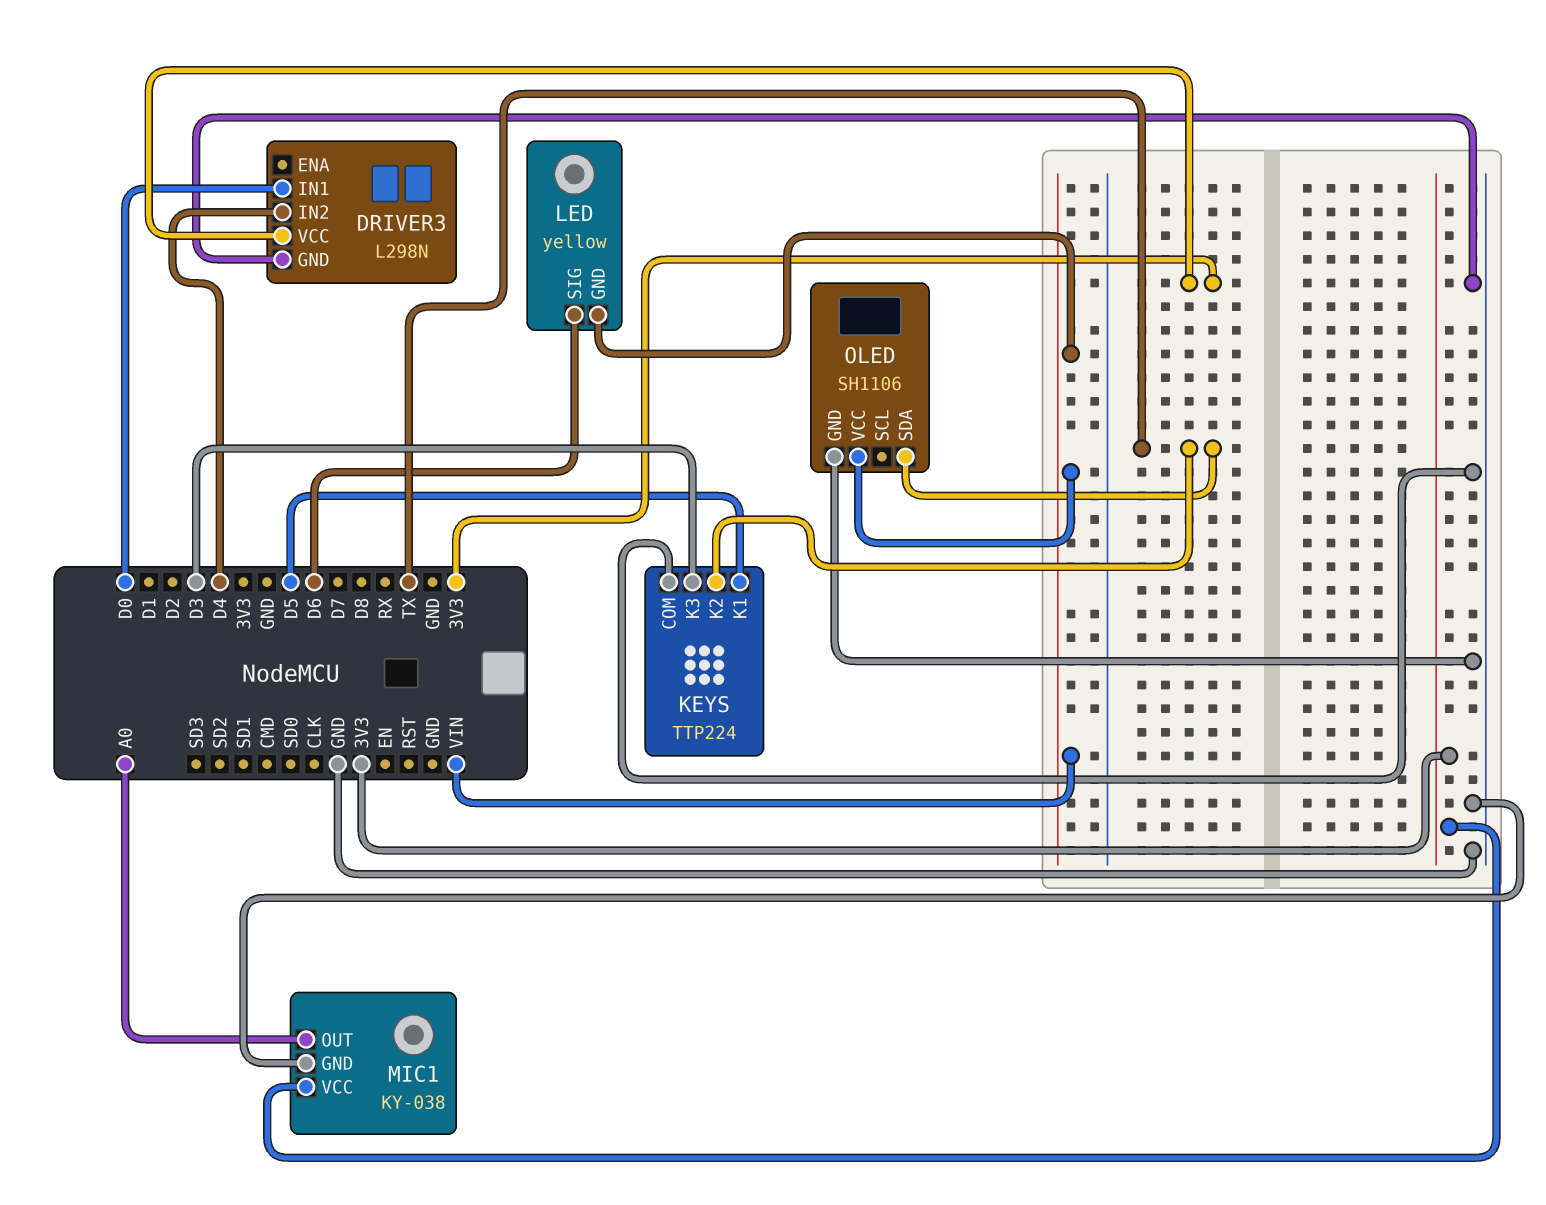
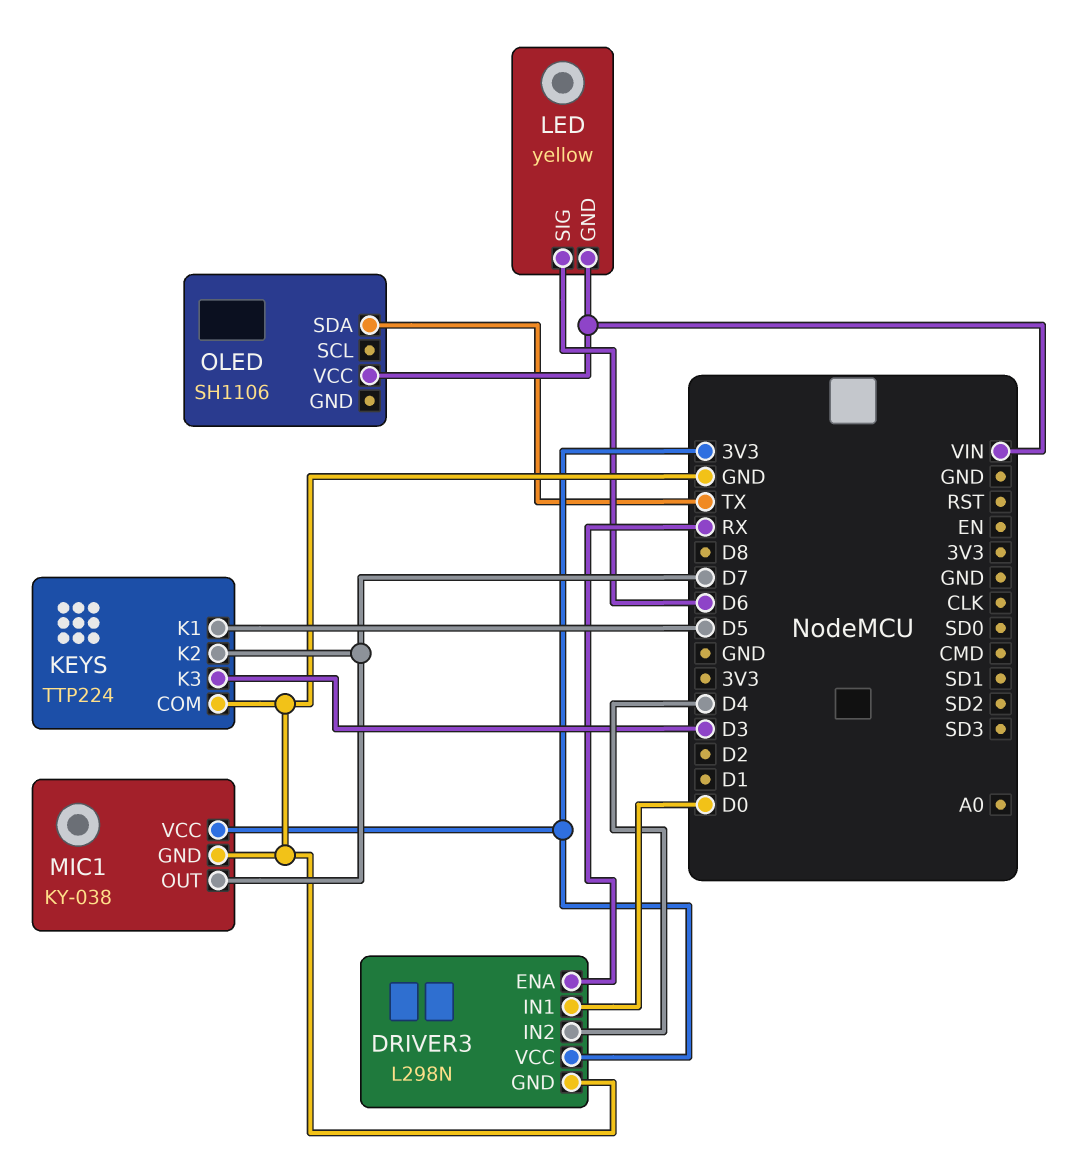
DRIVER3 pin ENA: none -> RX
KEYS pin K2: TX -> D7
MIC1 pin OUT: A0 -> D7
OLED pin GND: GND -> none

